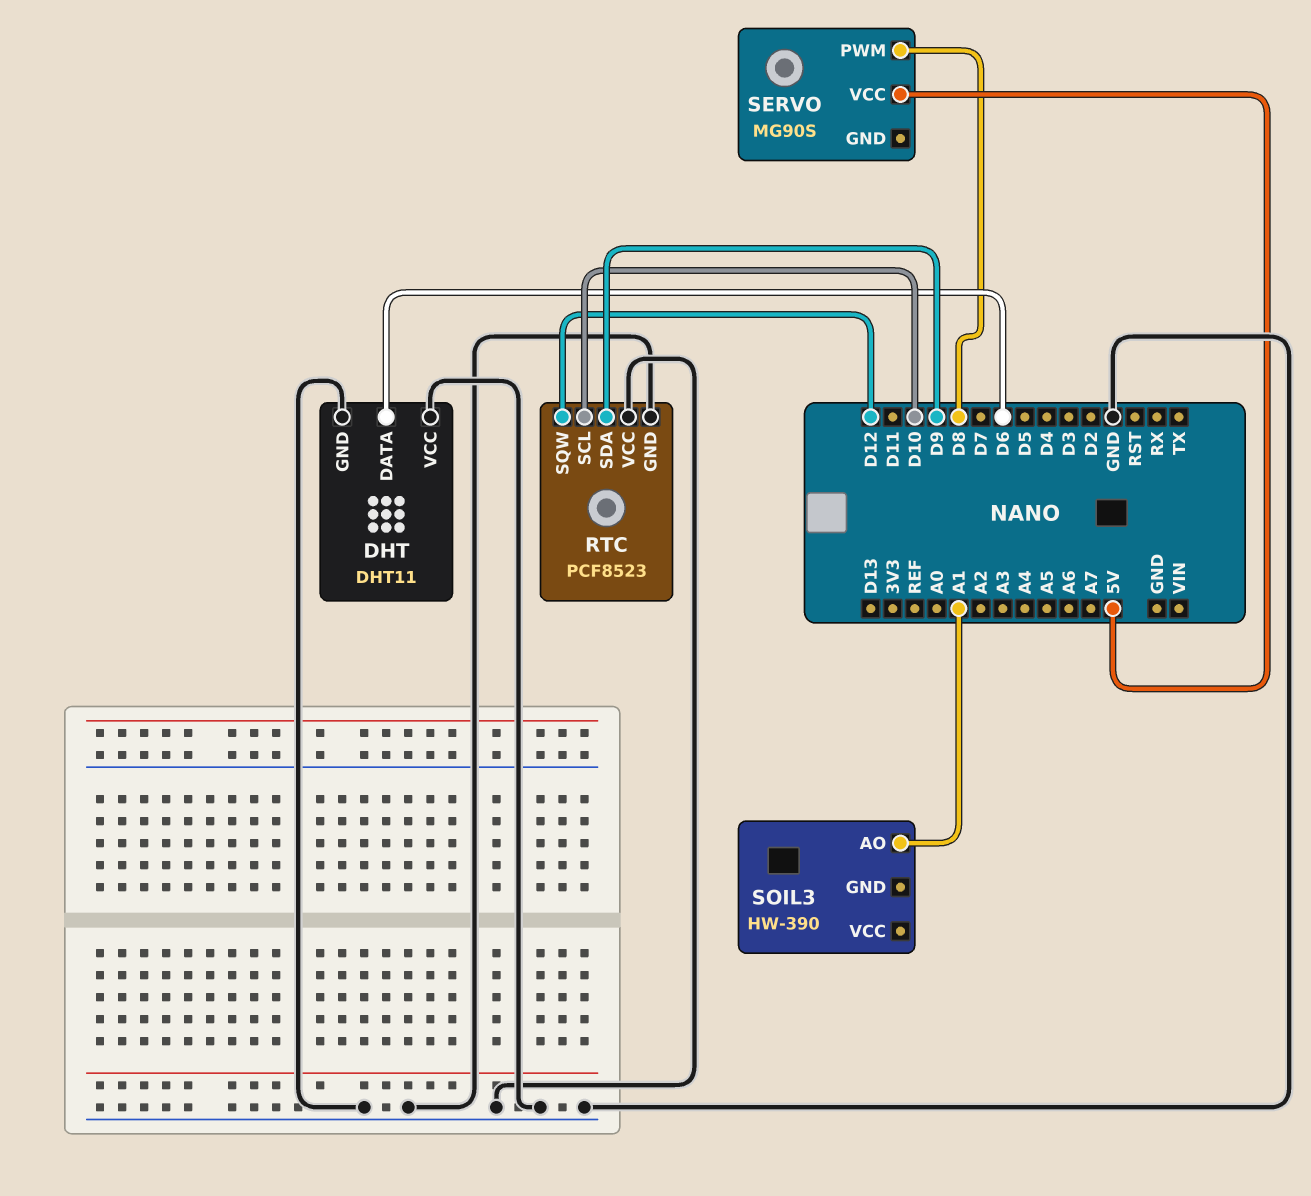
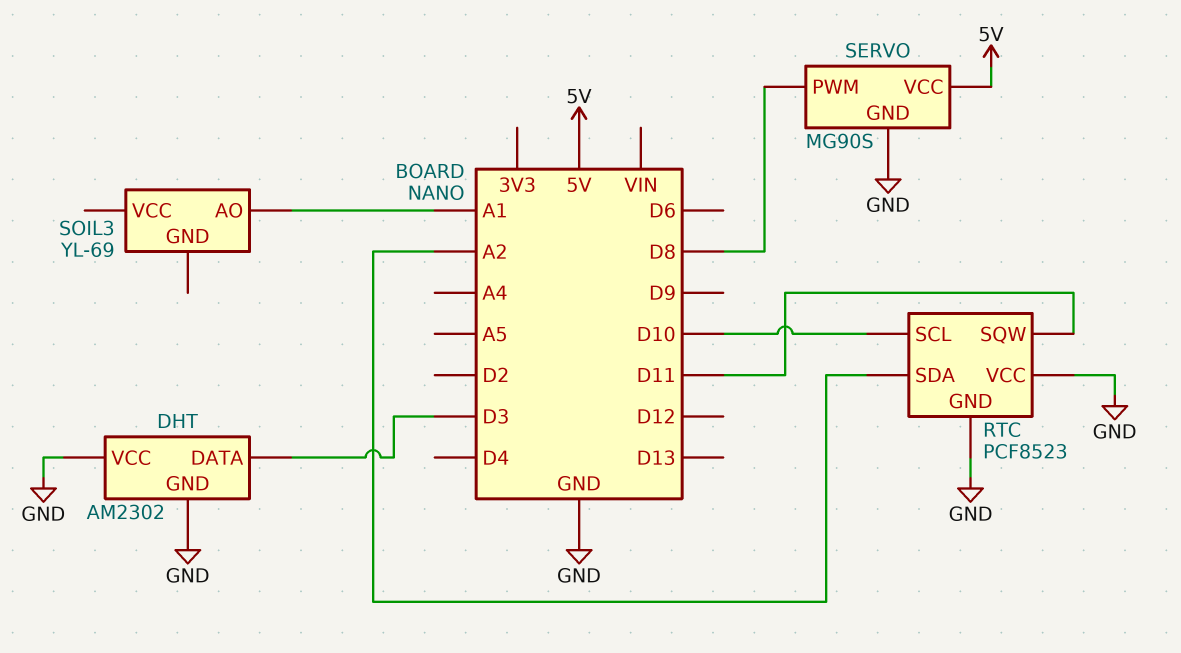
DHT: DHT11 -> AM2302
DHT pin DATA: D6 -> D3
RTC pin SDA: D9 -> A2
RTC pin SQW: D12 -> D11
SERVO pin GND: none -> GND
SOIL3: HW-390 -> YL-69

